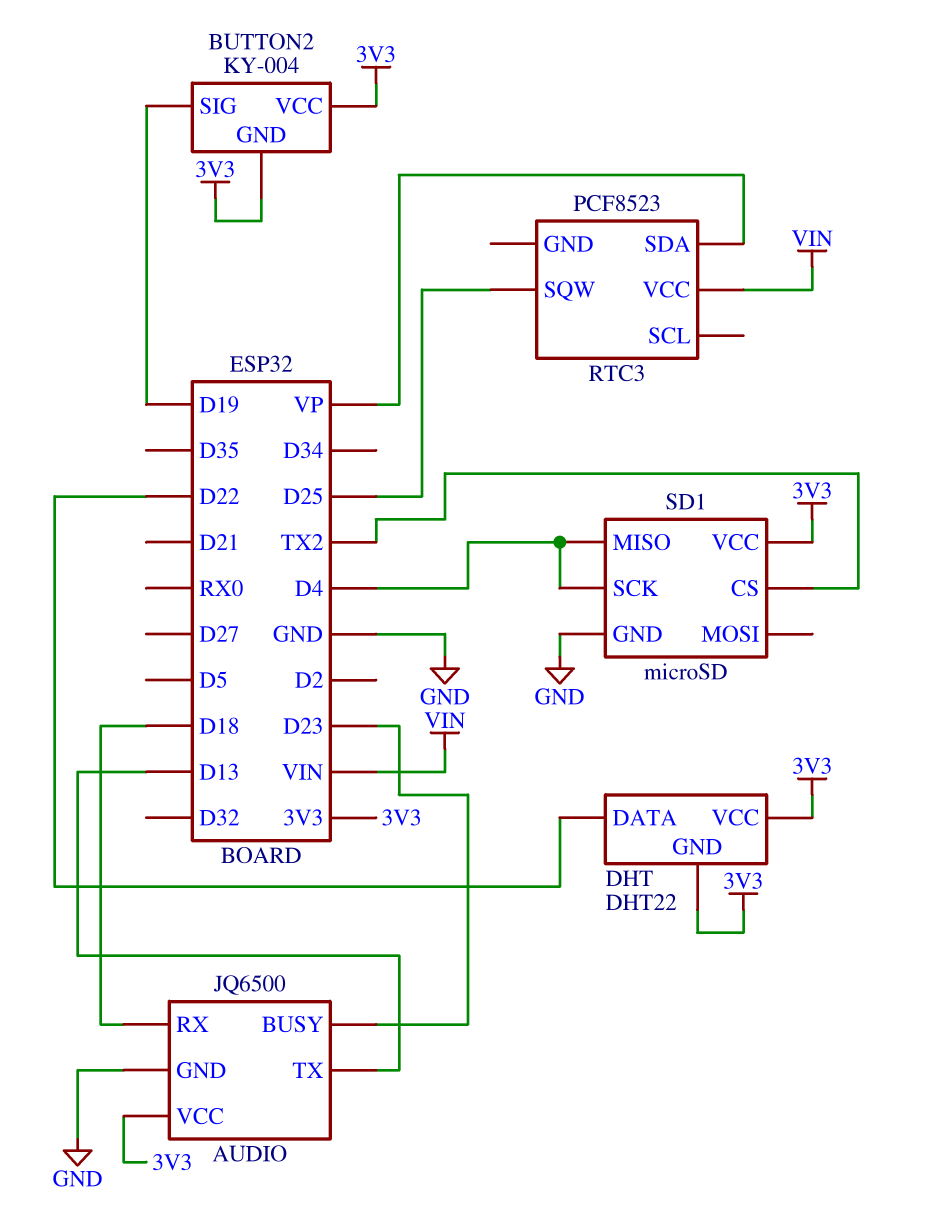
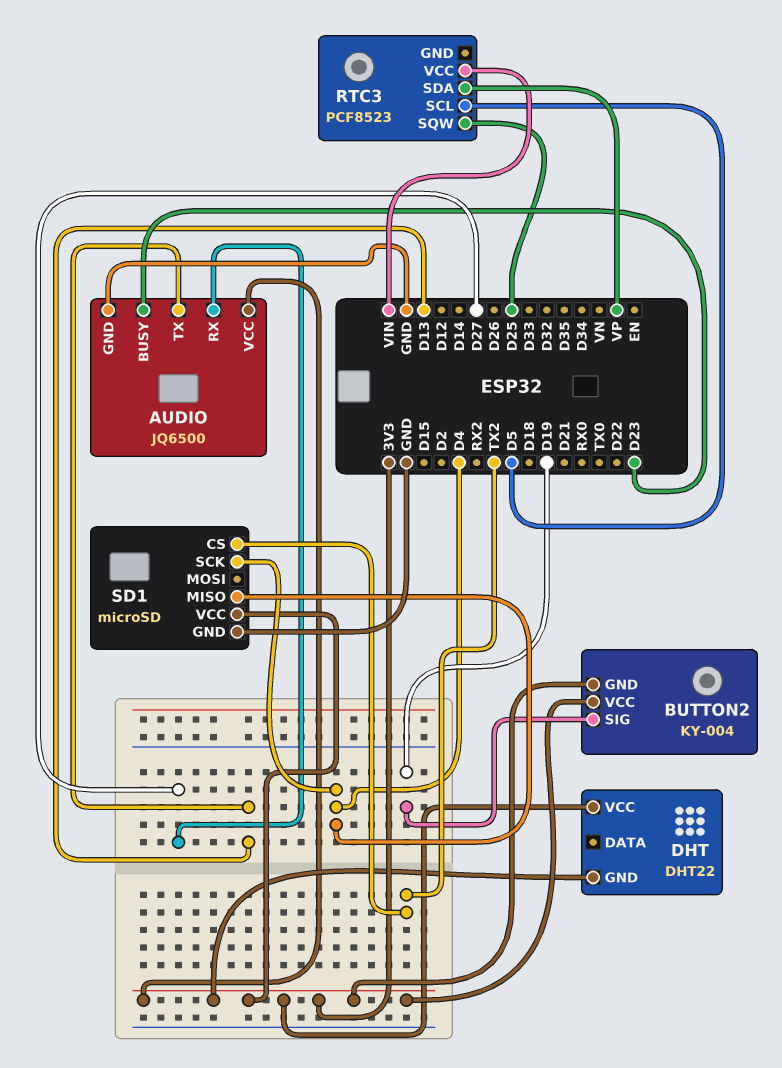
AUDIO pin RX: D18 -> D27
DHT pin DATA: D22 -> none
RTC3 pin SCL: none -> D5

